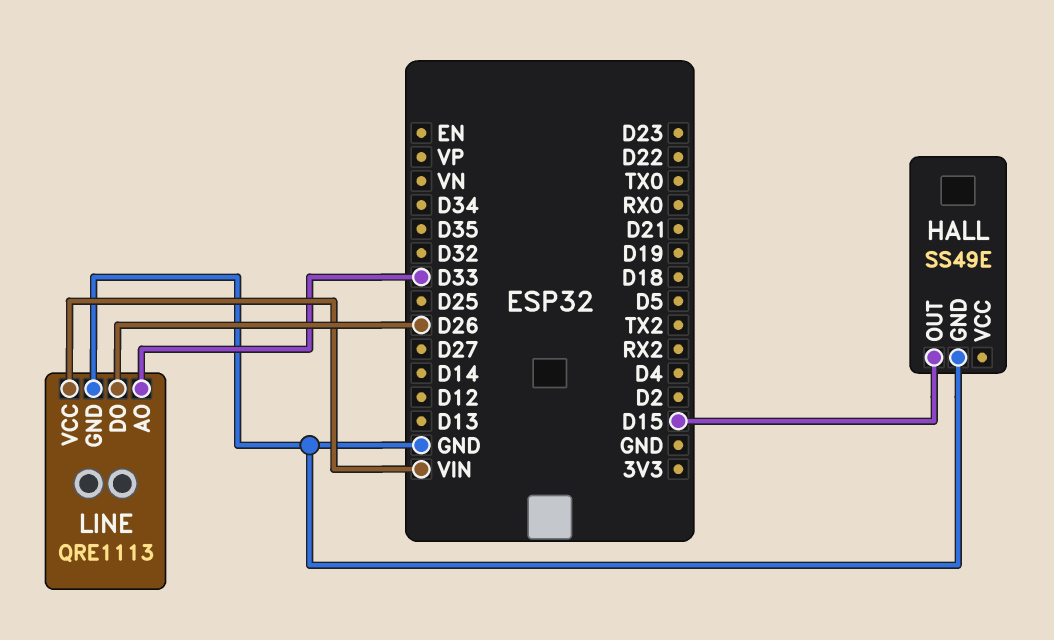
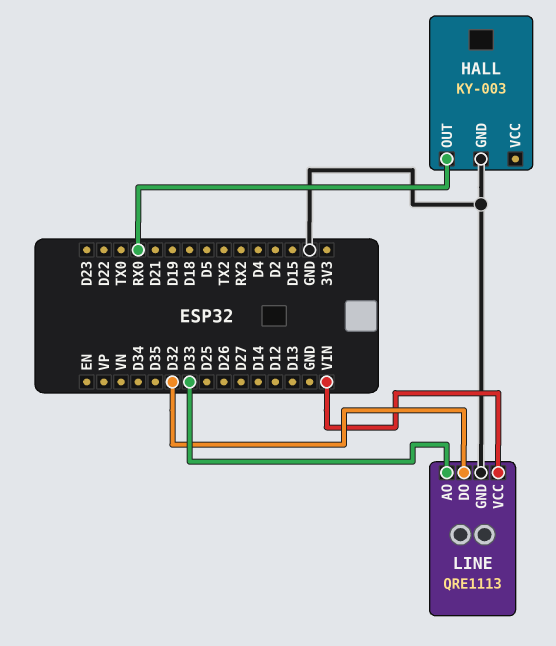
HALL: SS49E -> KY-003
HALL pin OUT: D15 -> RX0
LINE pin DO: D26 -> D32

